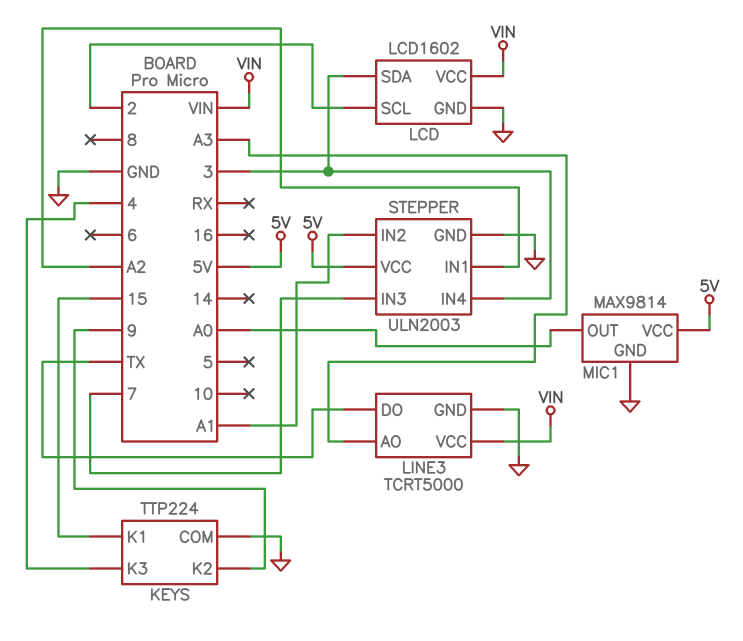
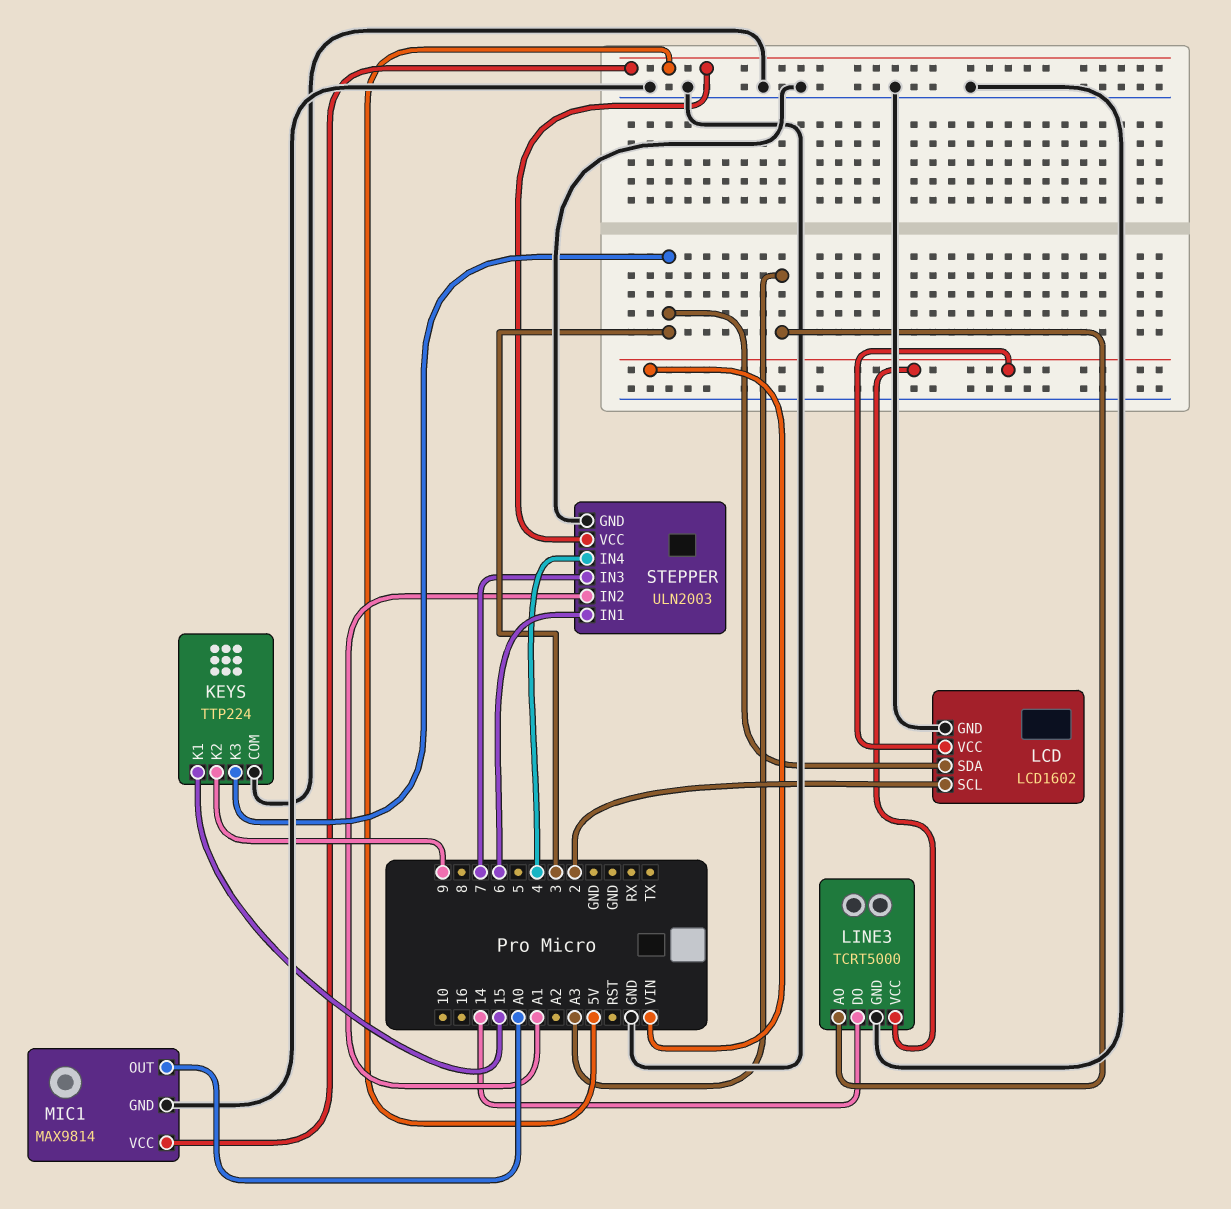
KEYS pin K3: 4 -> 3
LINE3 pin DO: TX -> 14
STEPPER pin IN1: A2 -> 6
STEPPER pin IN4: 3 -> 4

